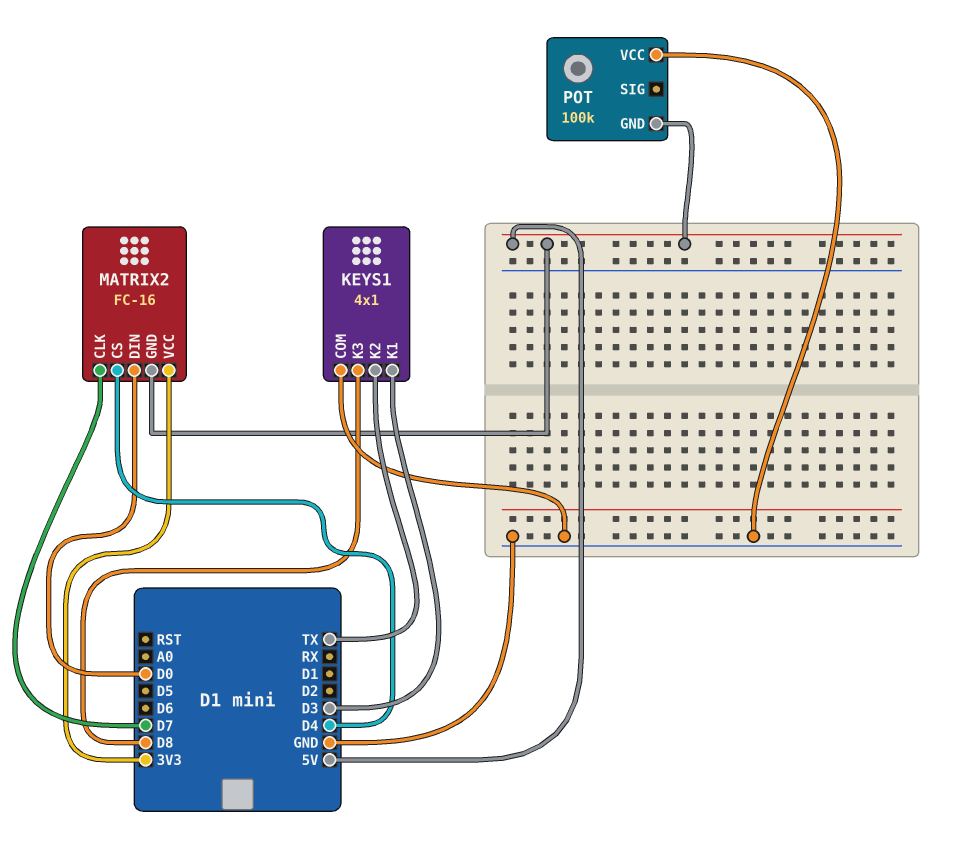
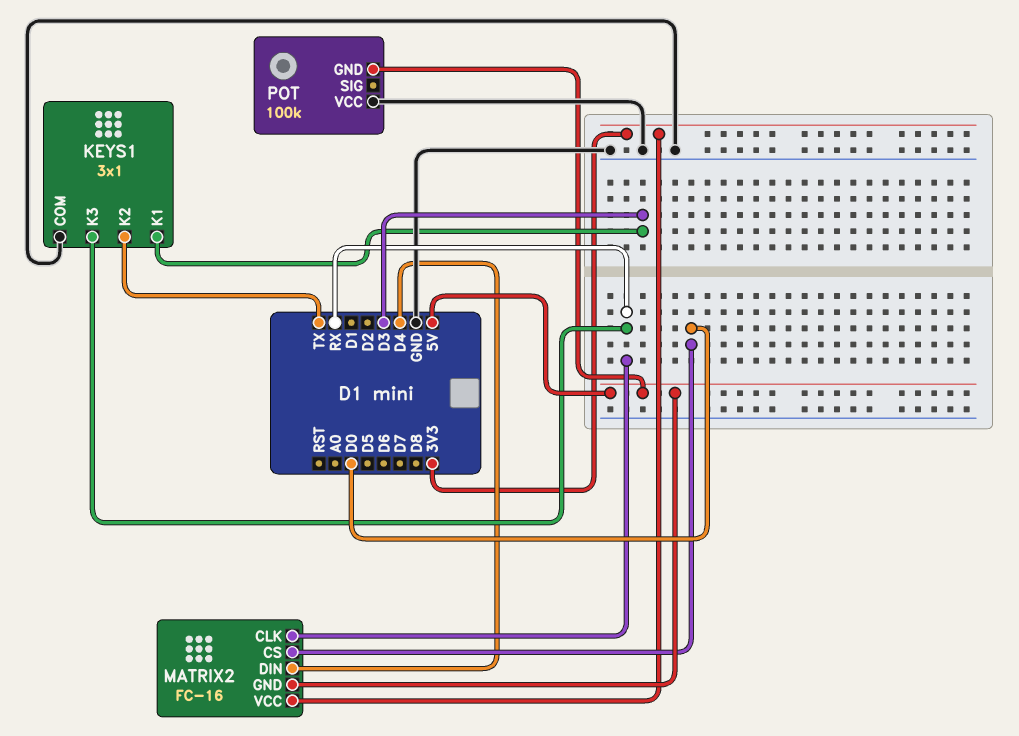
KEYS1: 4x1 -> 3x1
KEYS1 pin K3: D8 -> RX
MATRIX2 pin CLK: D7 -> RX
MATRIX2 pin CS: D4 -> D0
MATRIX2 pin DIN: D0 -> D4

